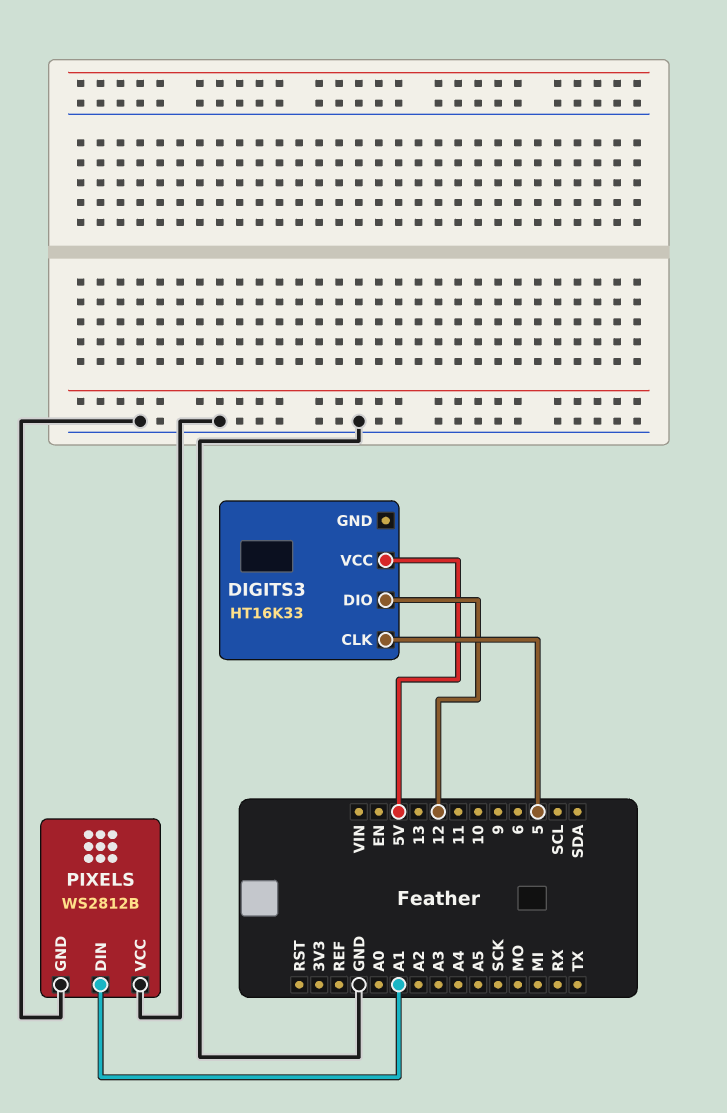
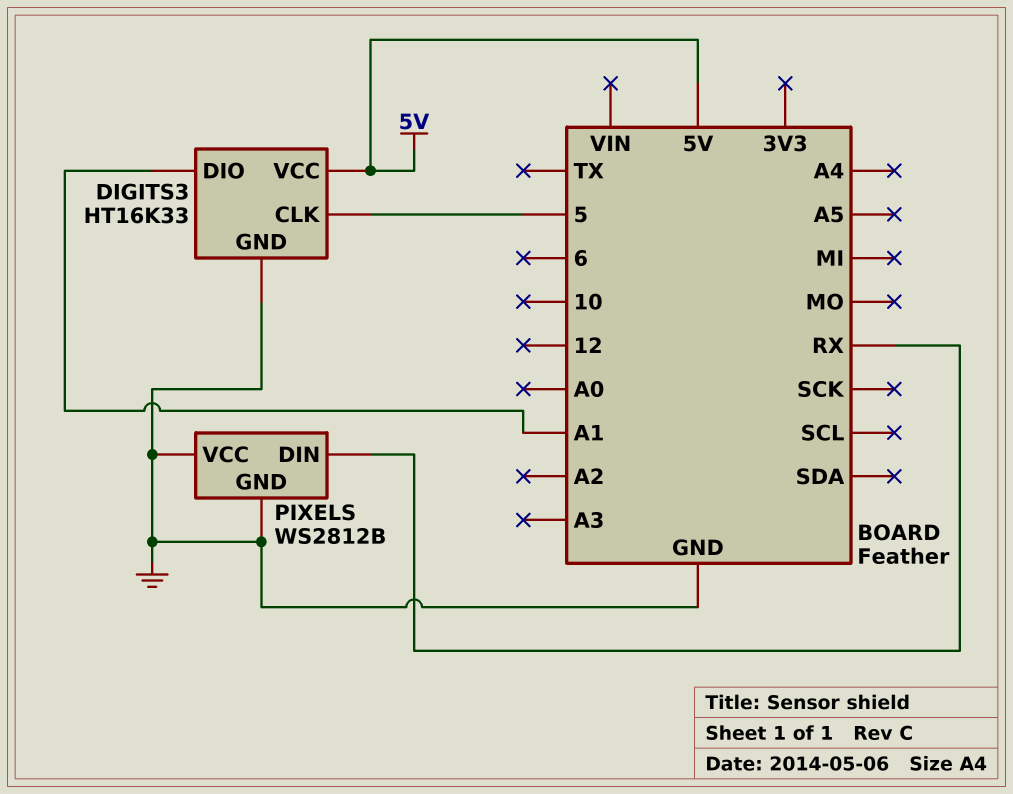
DIGITS3 pin DIO: 12 -> A1
DIGITS3 pin GND: none -> GND
PIXELS pin DIN: A1 -> RX

